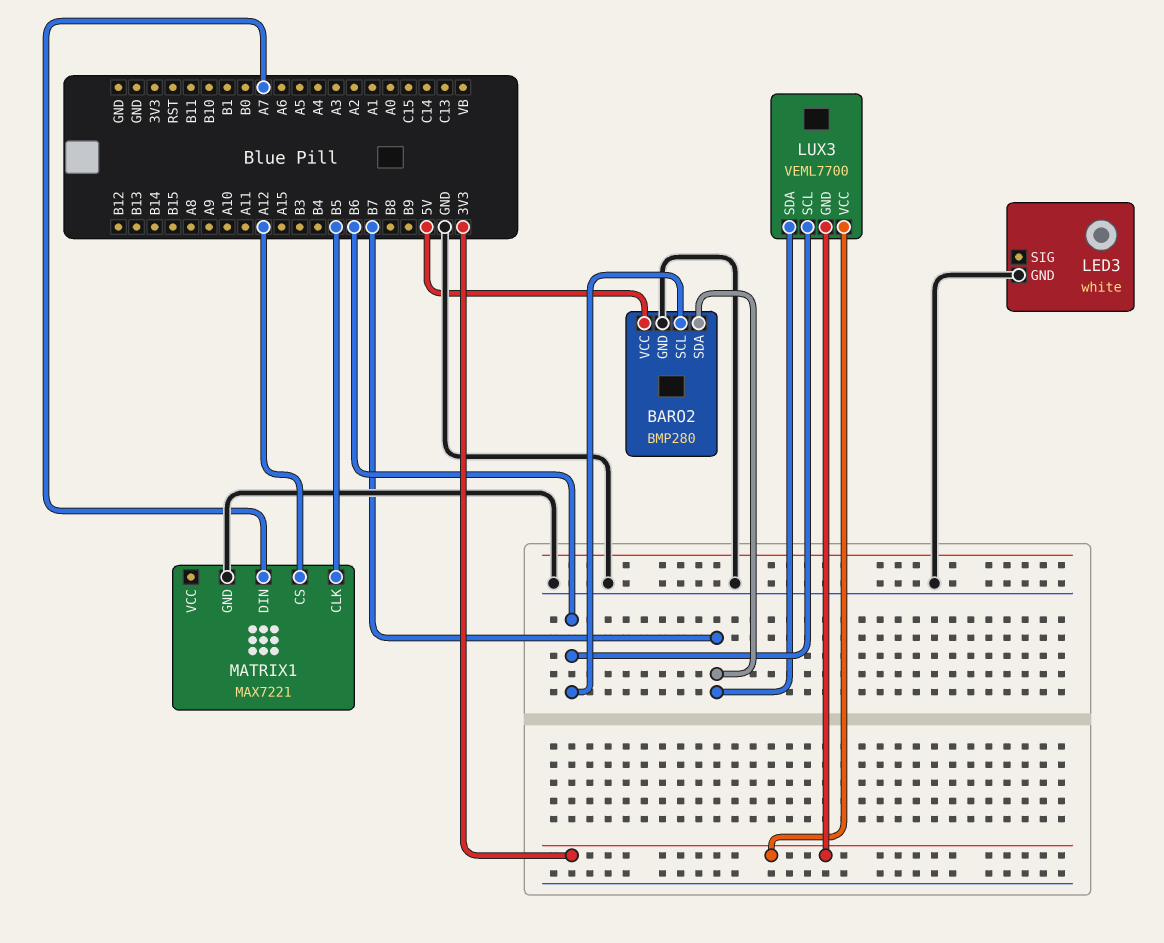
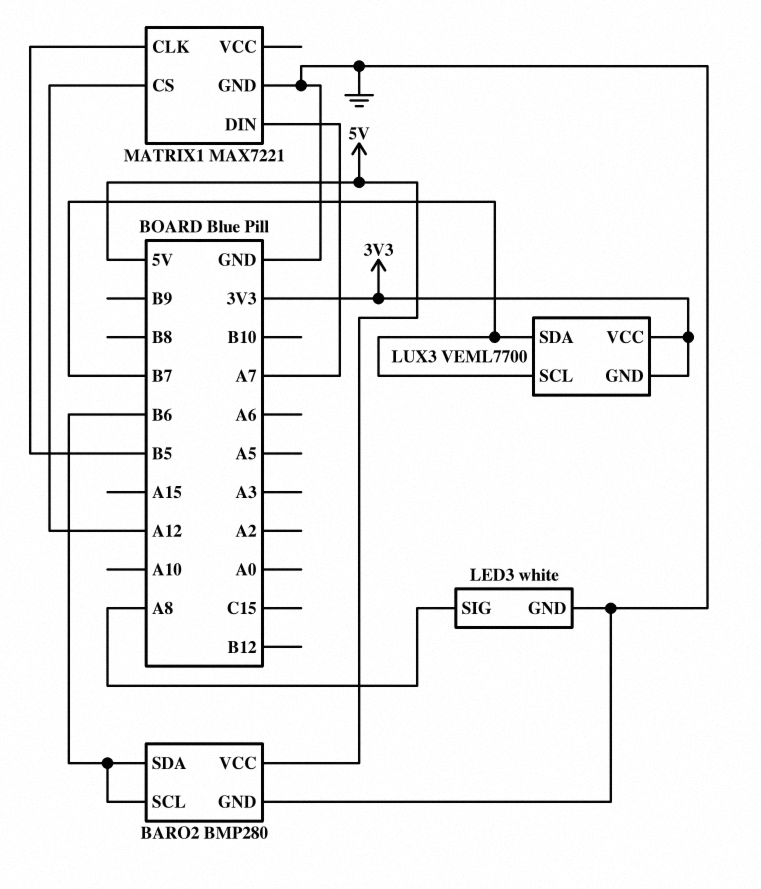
BARO2 pin SDA: B7 -> B6
LED3 pin SIG: none -> A8
LUX3 pin SCL: B6 -> B7

